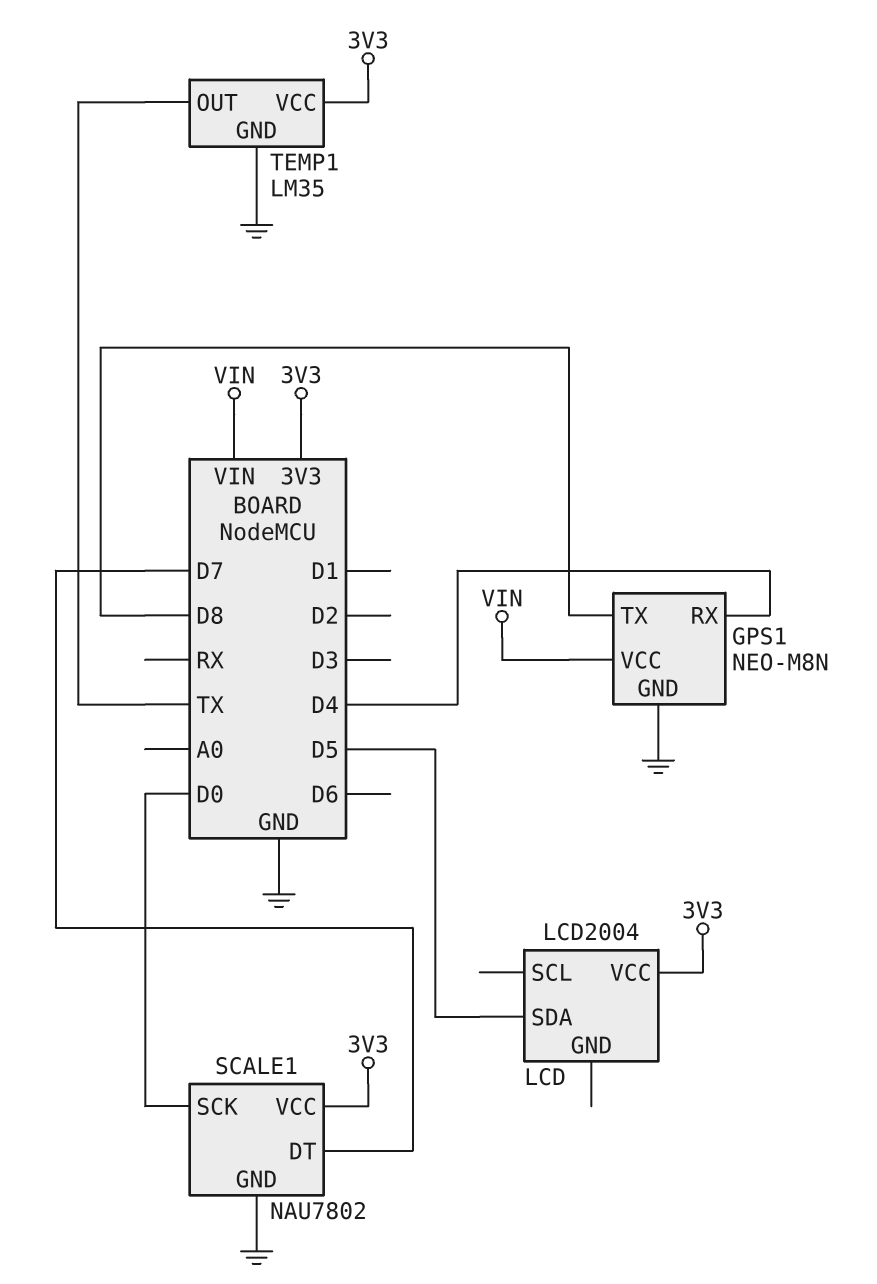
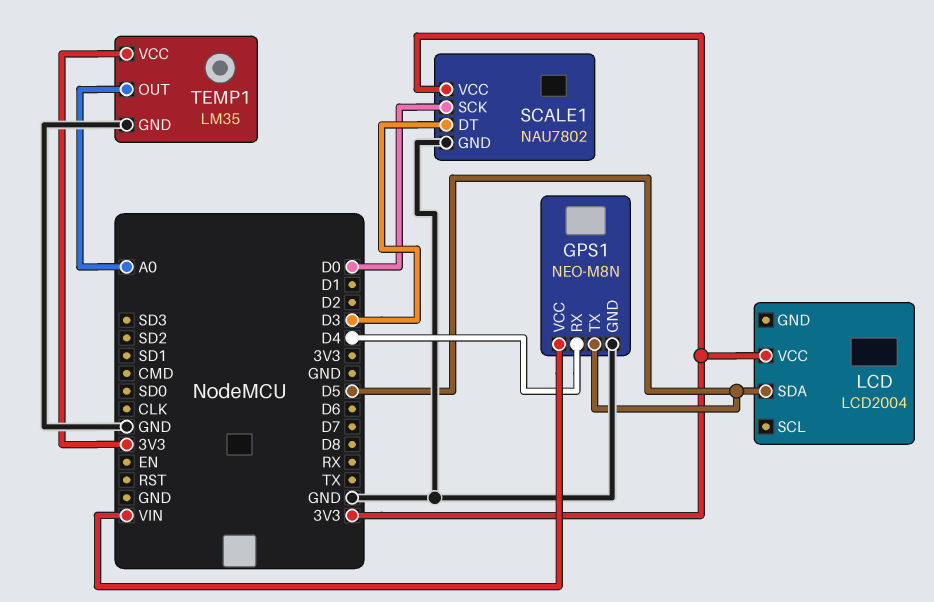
GPS1 pin TX: D8 -> D5
SCALE1 pin DT: D7 -> D3
TEMP1 pin OUT: TX -> A0

